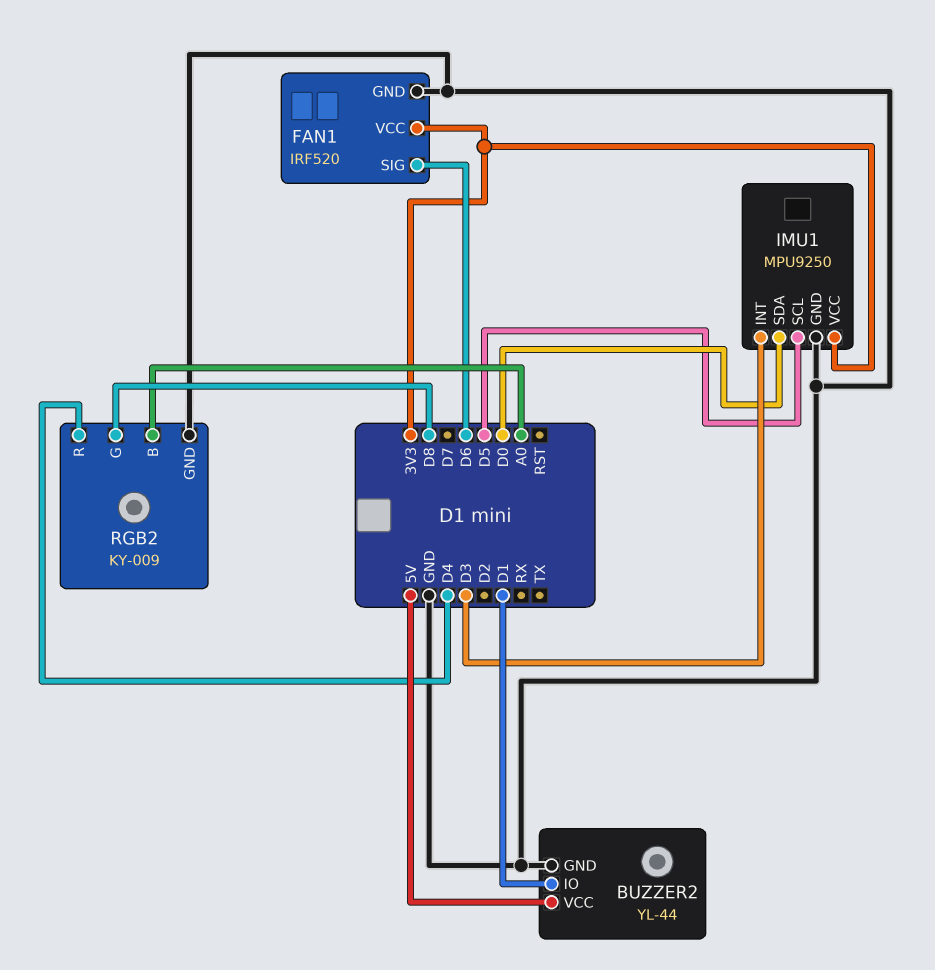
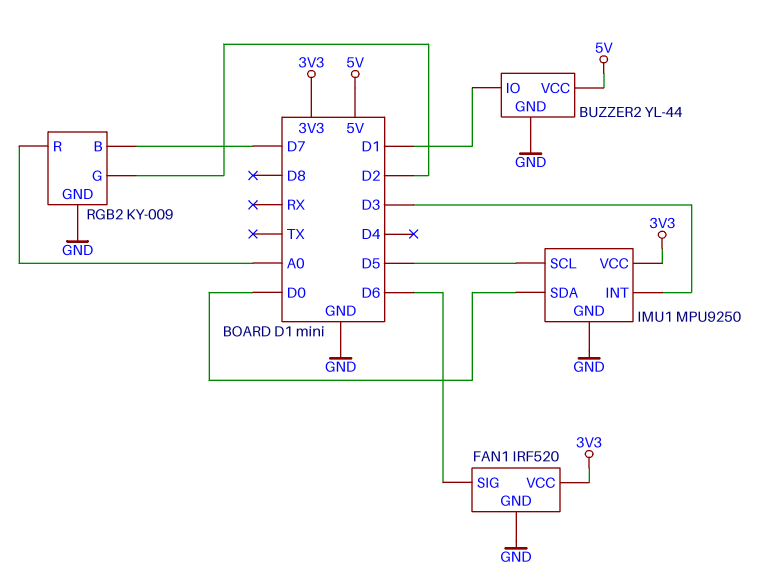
RGB2 pin B: A0 -> D7
RGB2 pin G: D8 -> D2
RGB2 pin R: D4 -> A0

